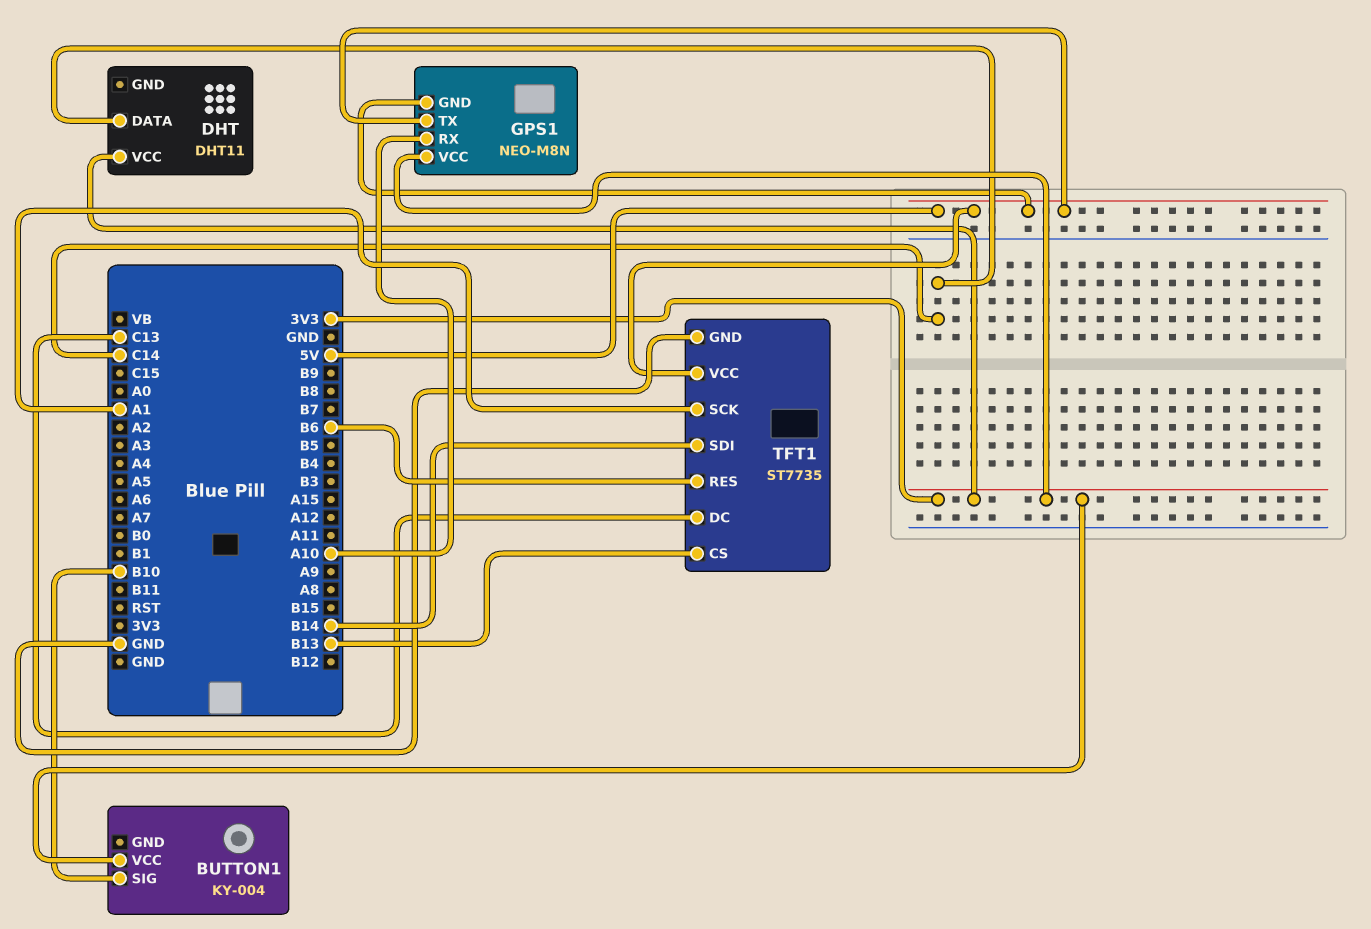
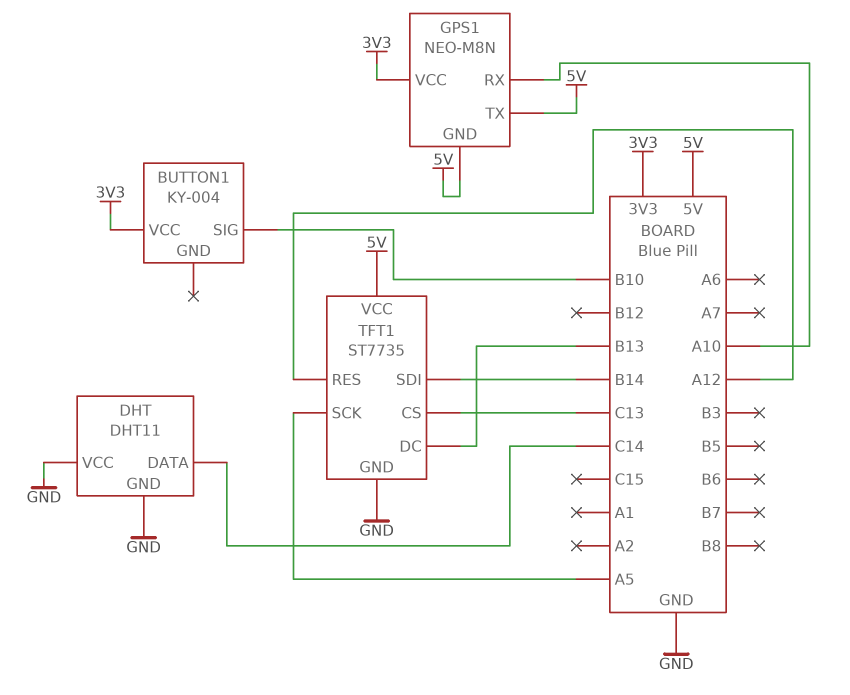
DHT pin GND: none -> GND
DHT pin VCC: 3V3 -> GND
TFT1 pin CS: B13 -> C13
TFT1 pin DC: C13 -> B13
TFT1 pin RES: B6 -> A12
TFT1 pin SCK: A1 -> A5

